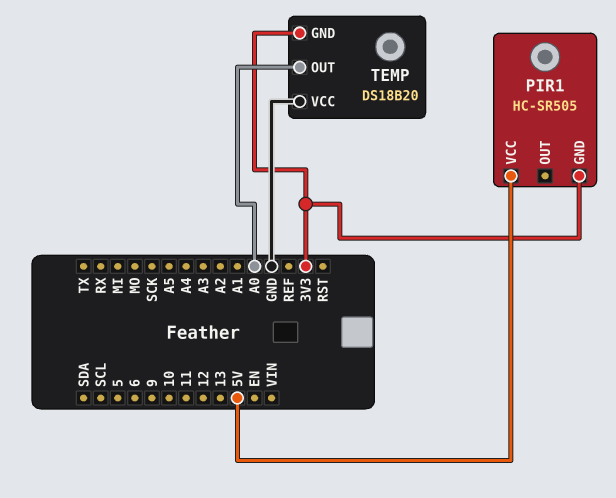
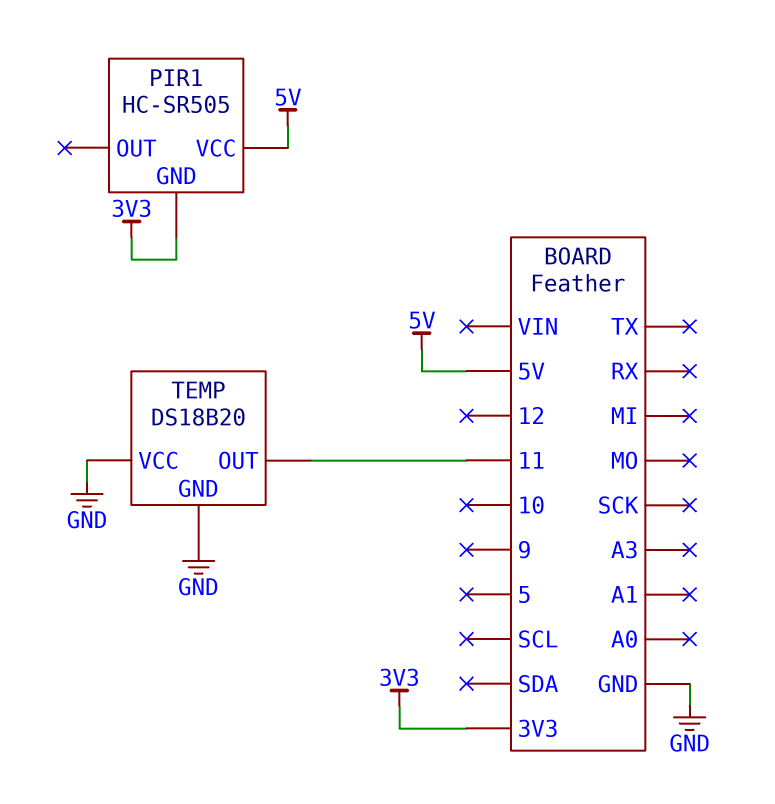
TEMP pin GND: 3V3 -> GND
TEMP pin OUT: A0 -> 11

